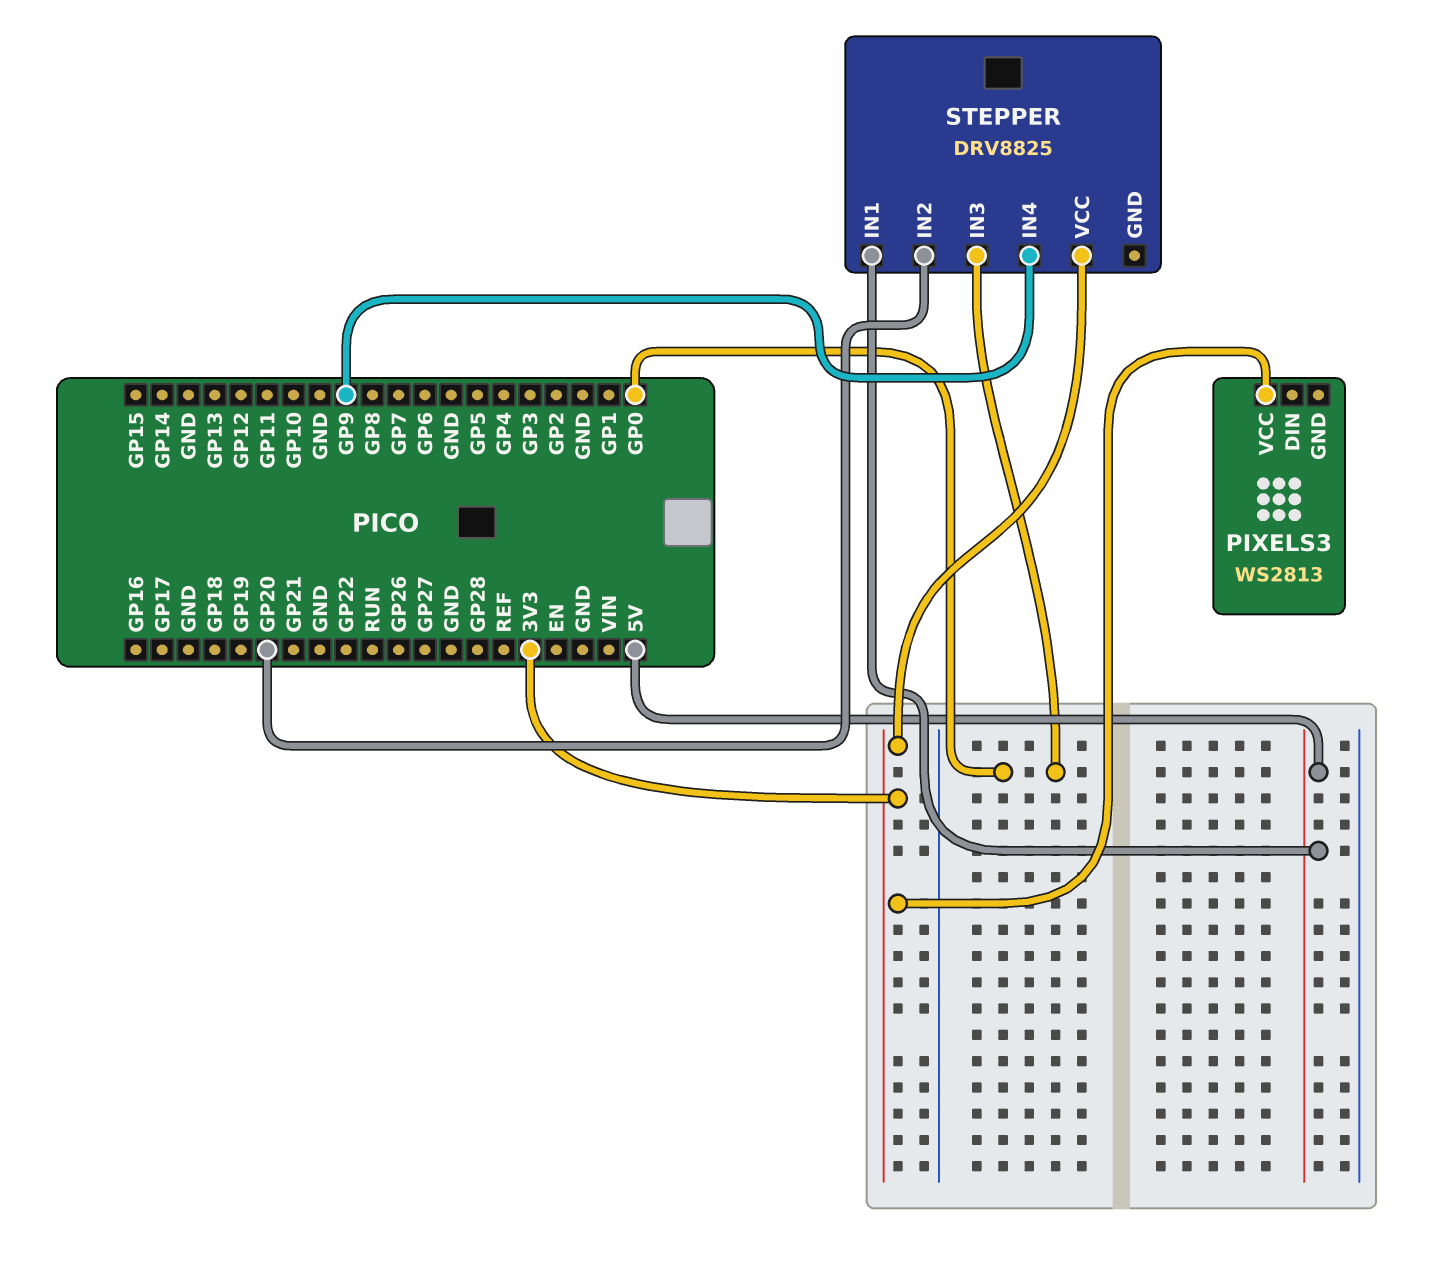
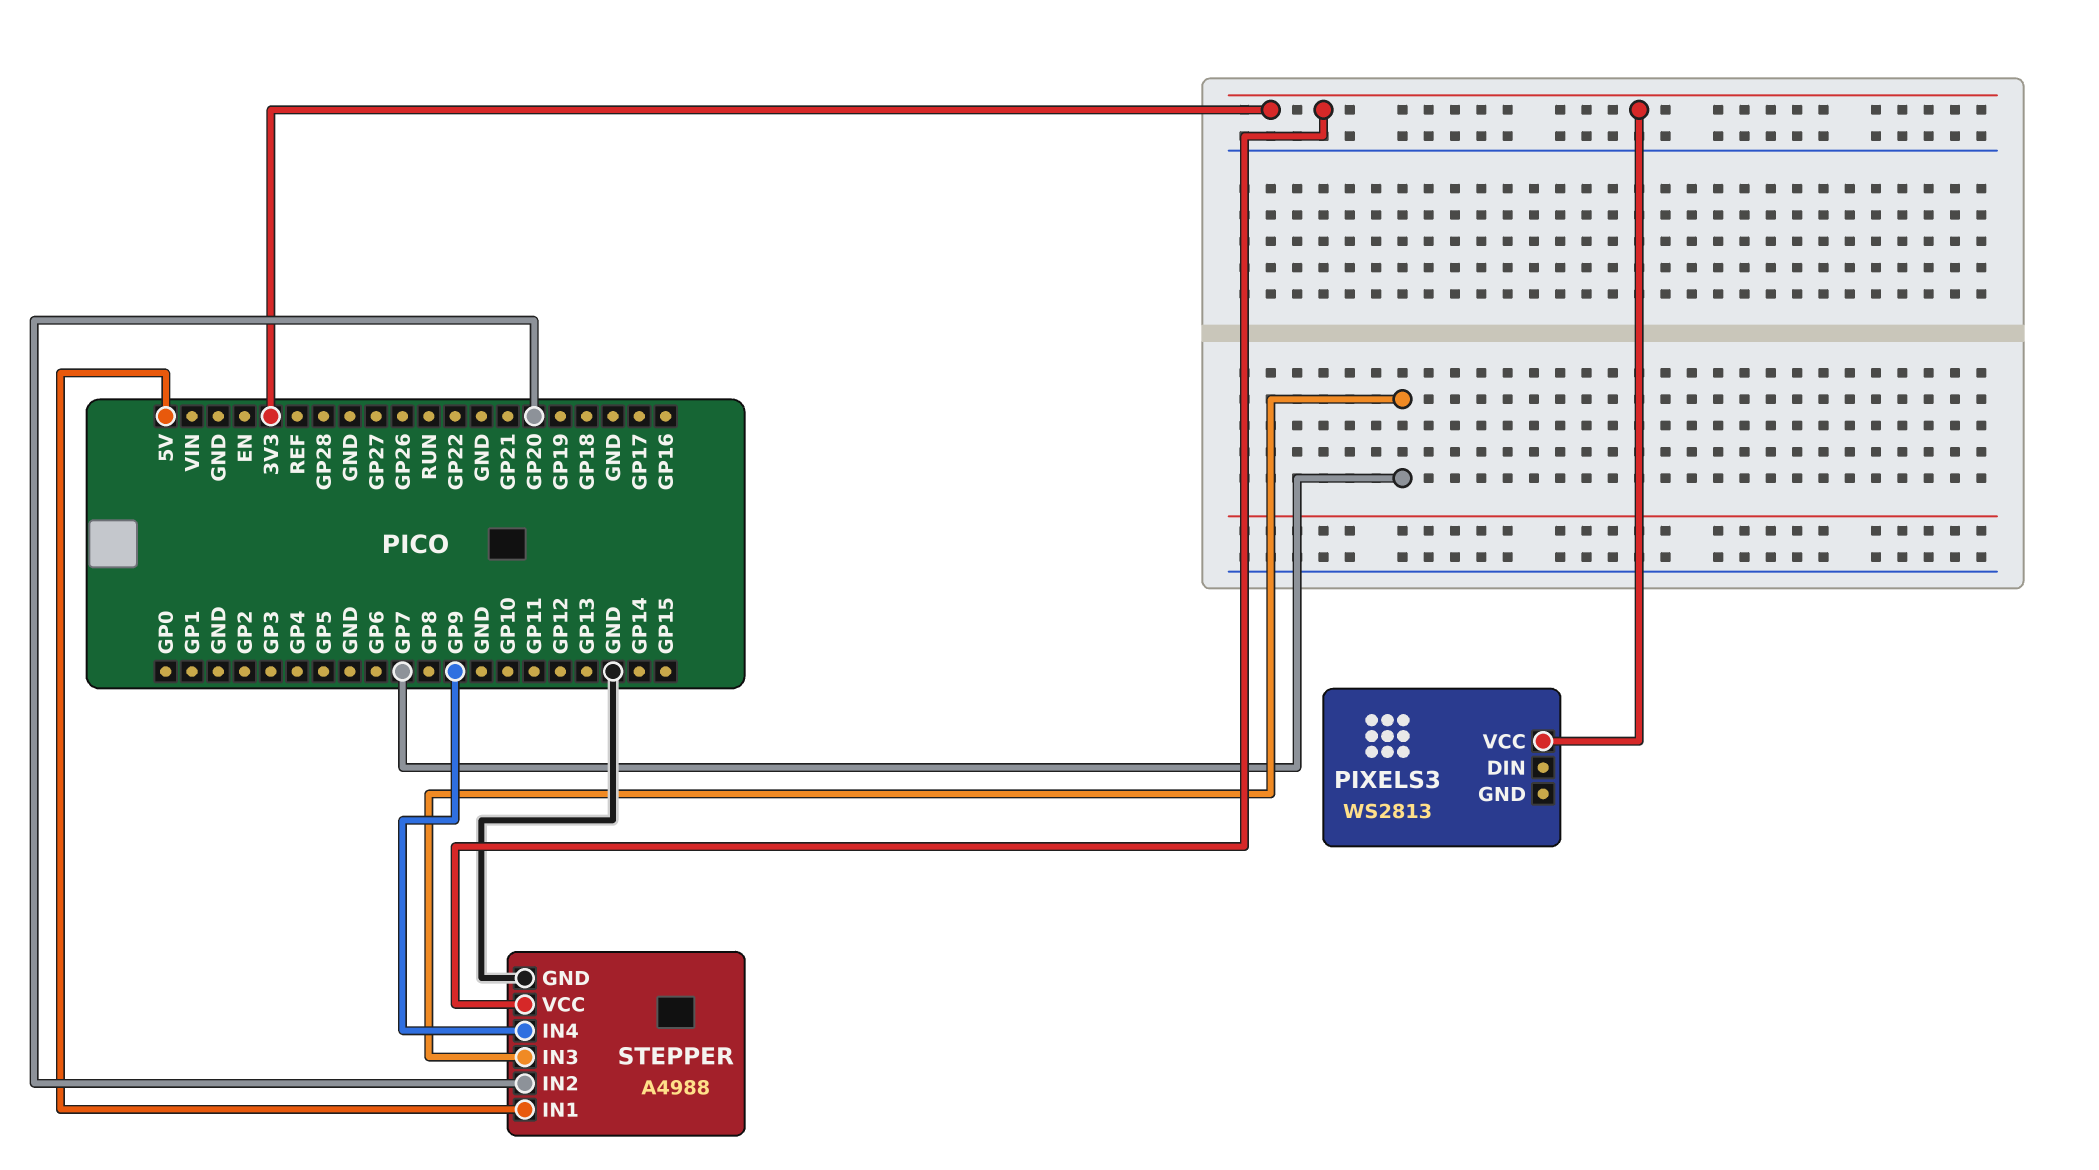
STEPPER: DRV8825 -> A4988
STEPPER pin GND: none -> GND
STEPPER pin IN3: GP0 -> GP7

